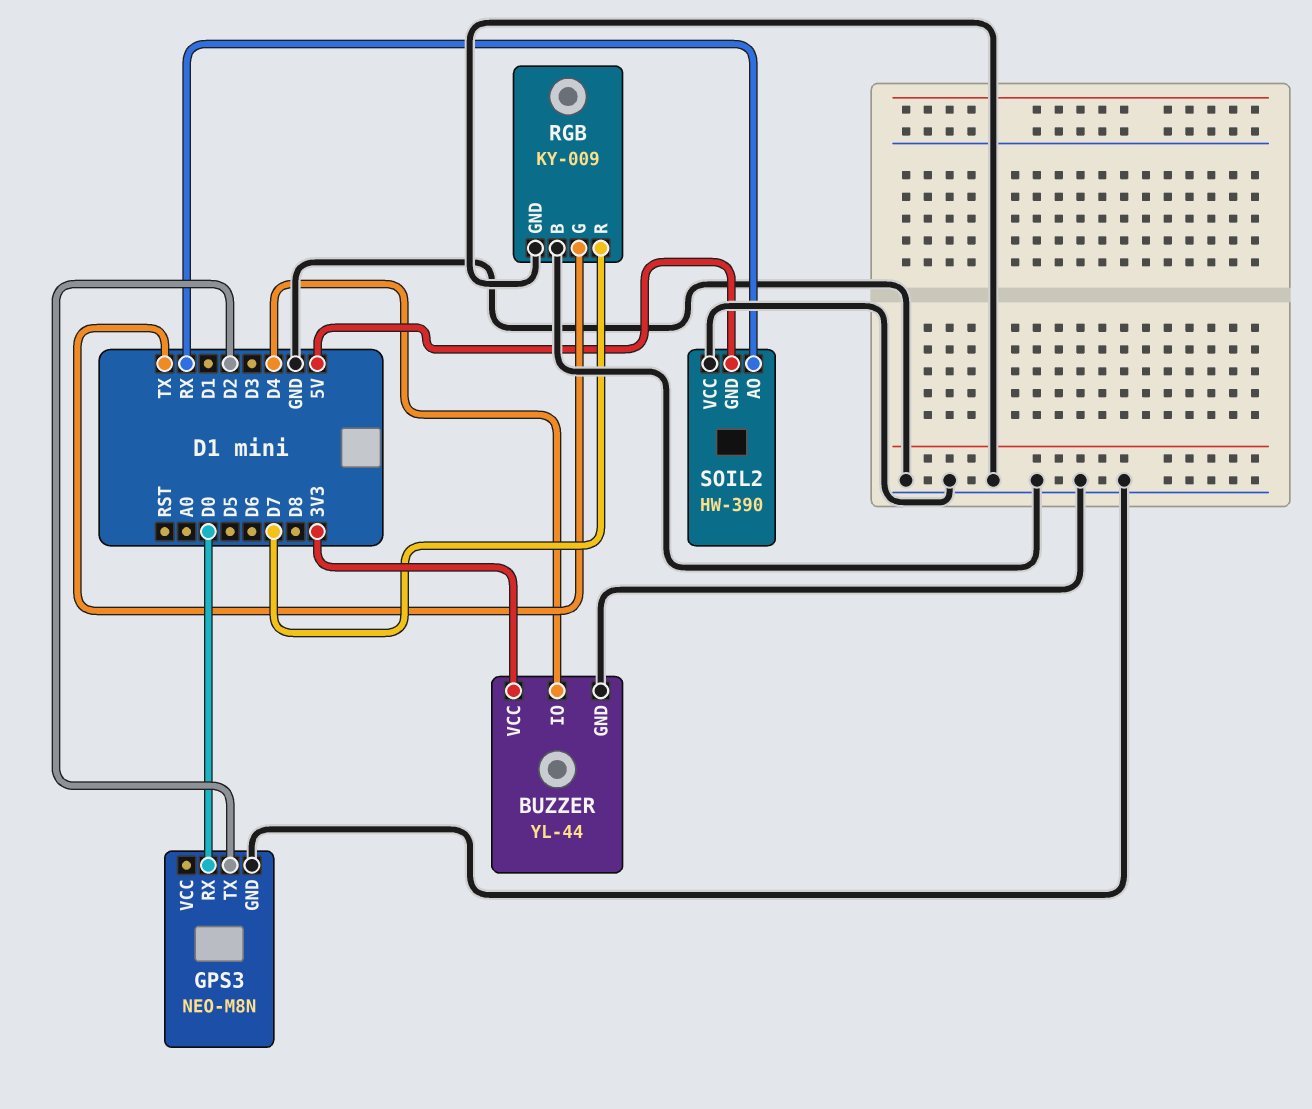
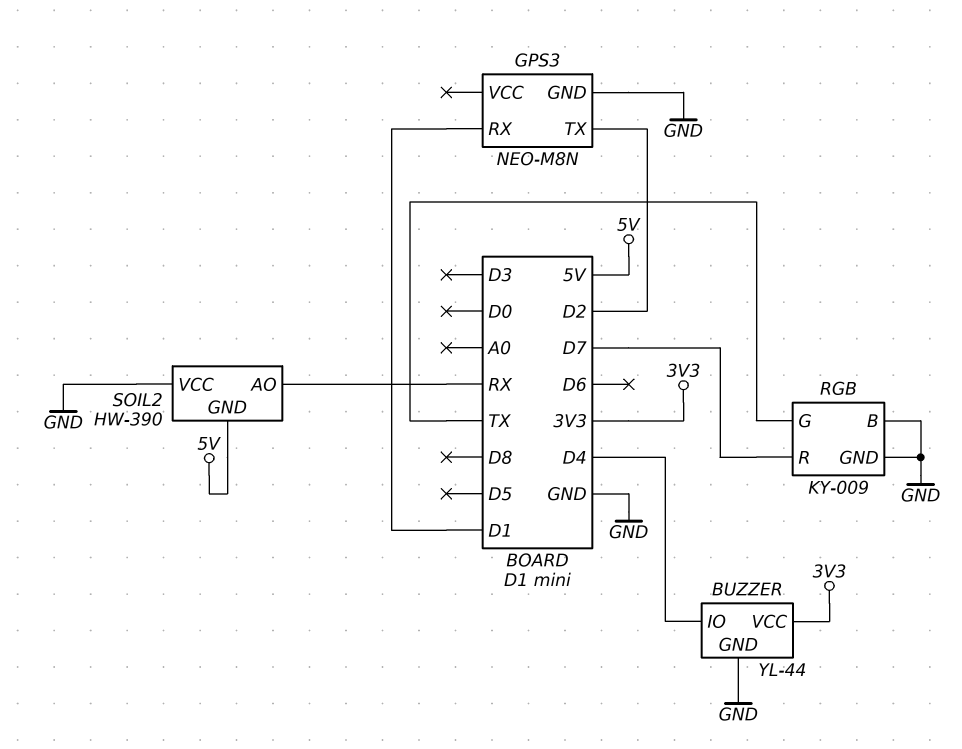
GPS3 pin RX: D0 -> D1

